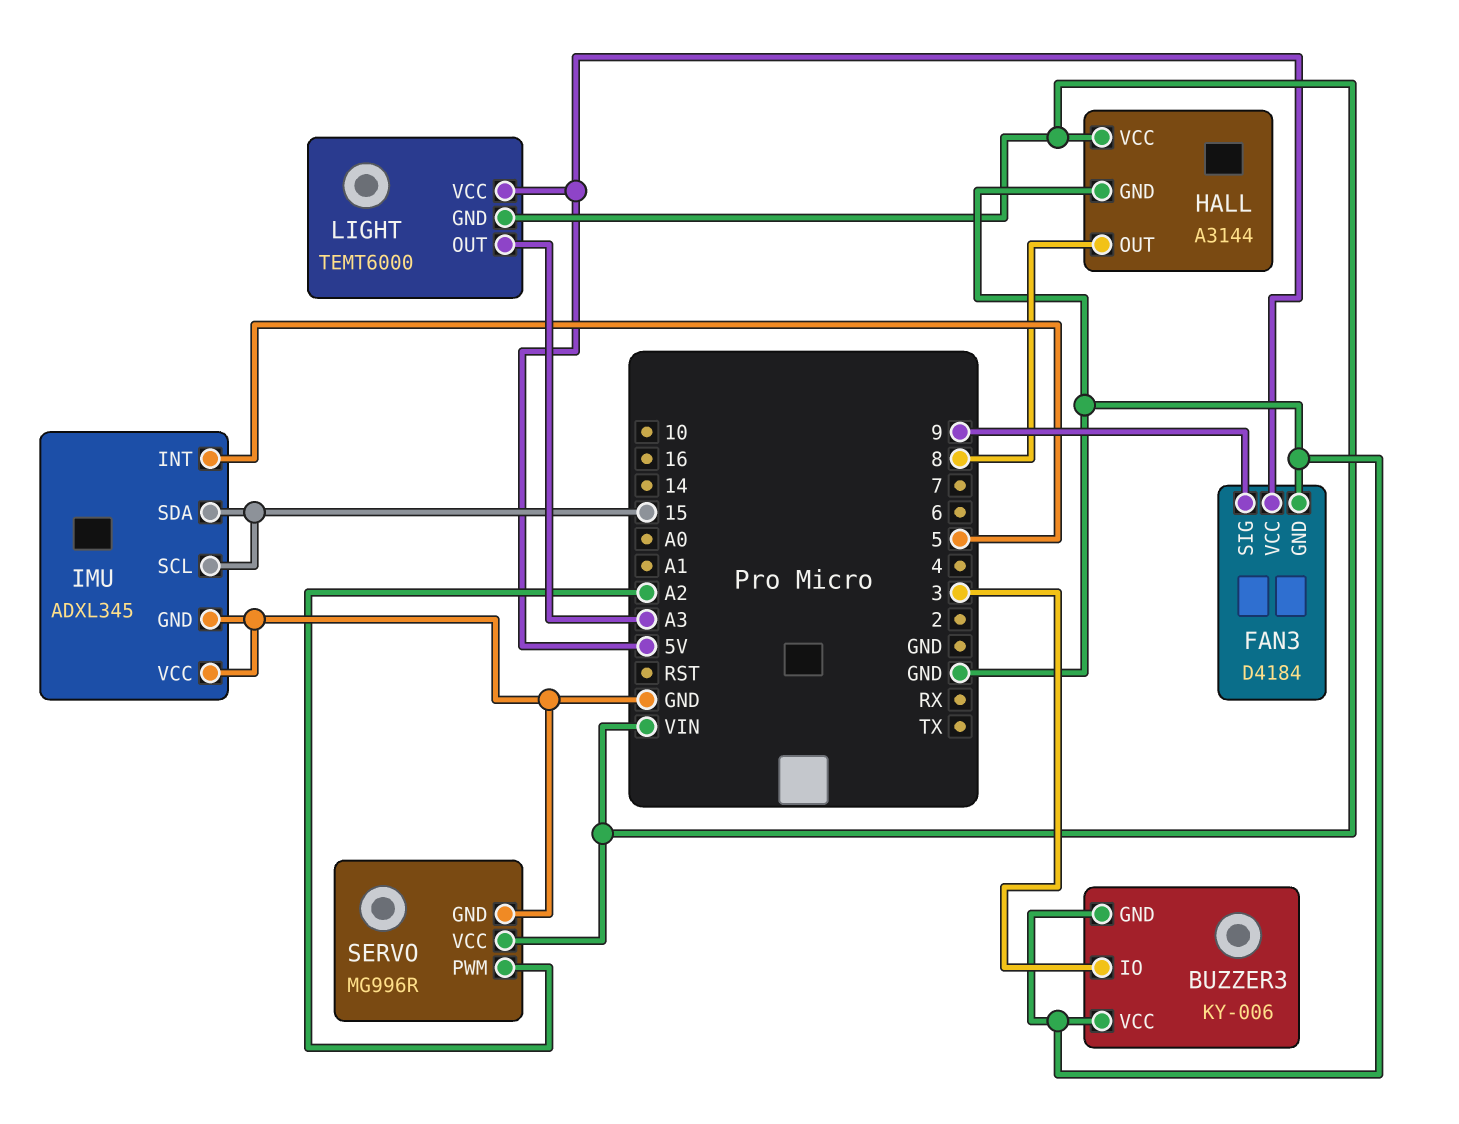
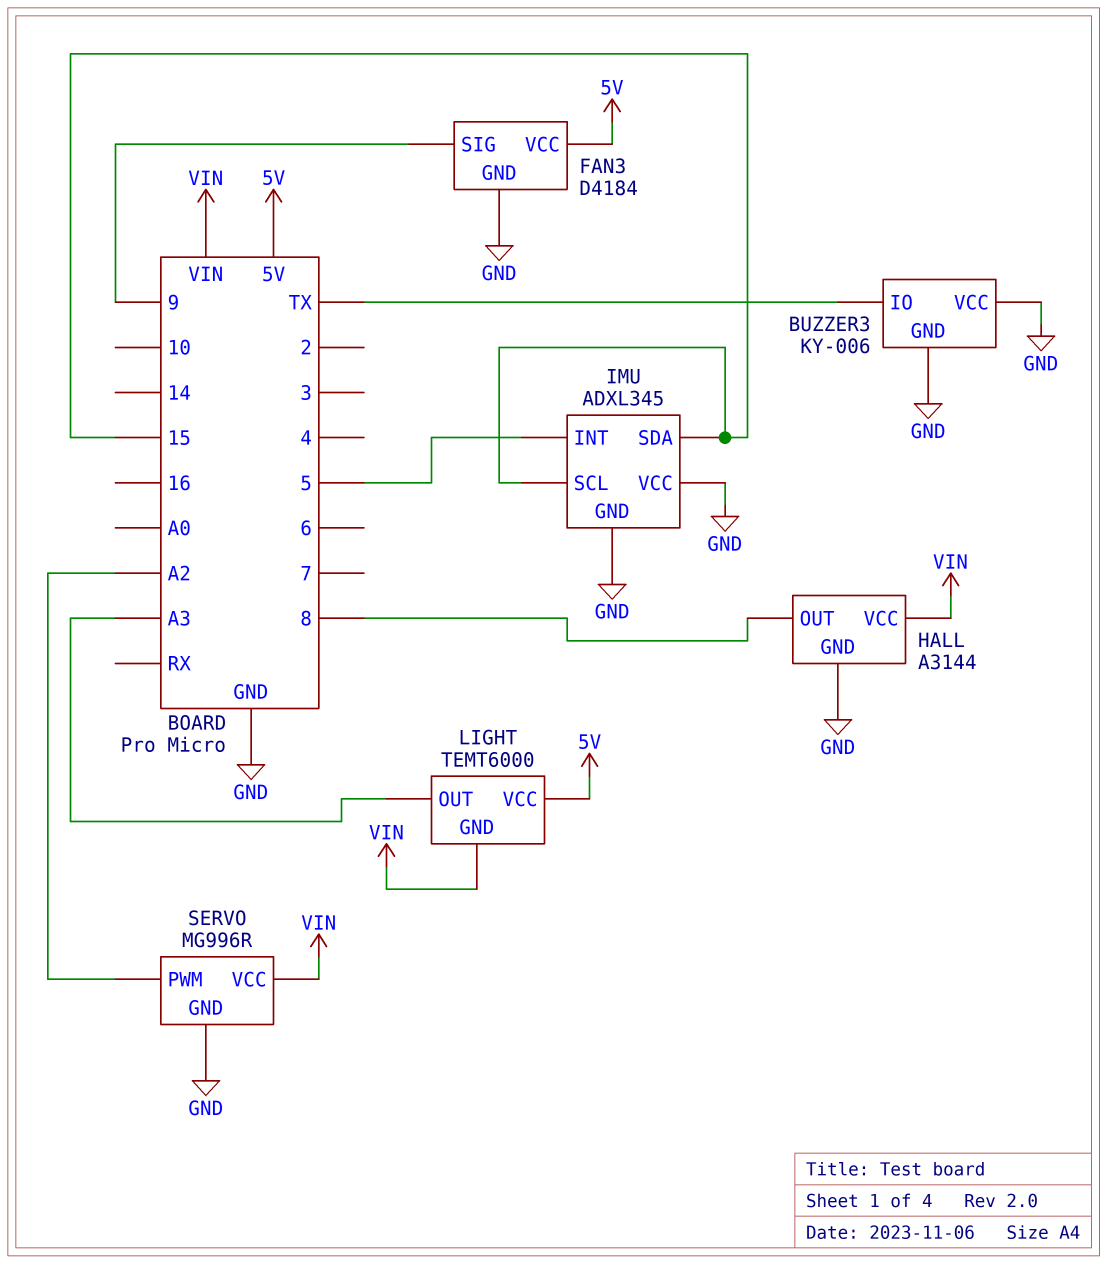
BUZZER3 pin IO: 3 -> TX

